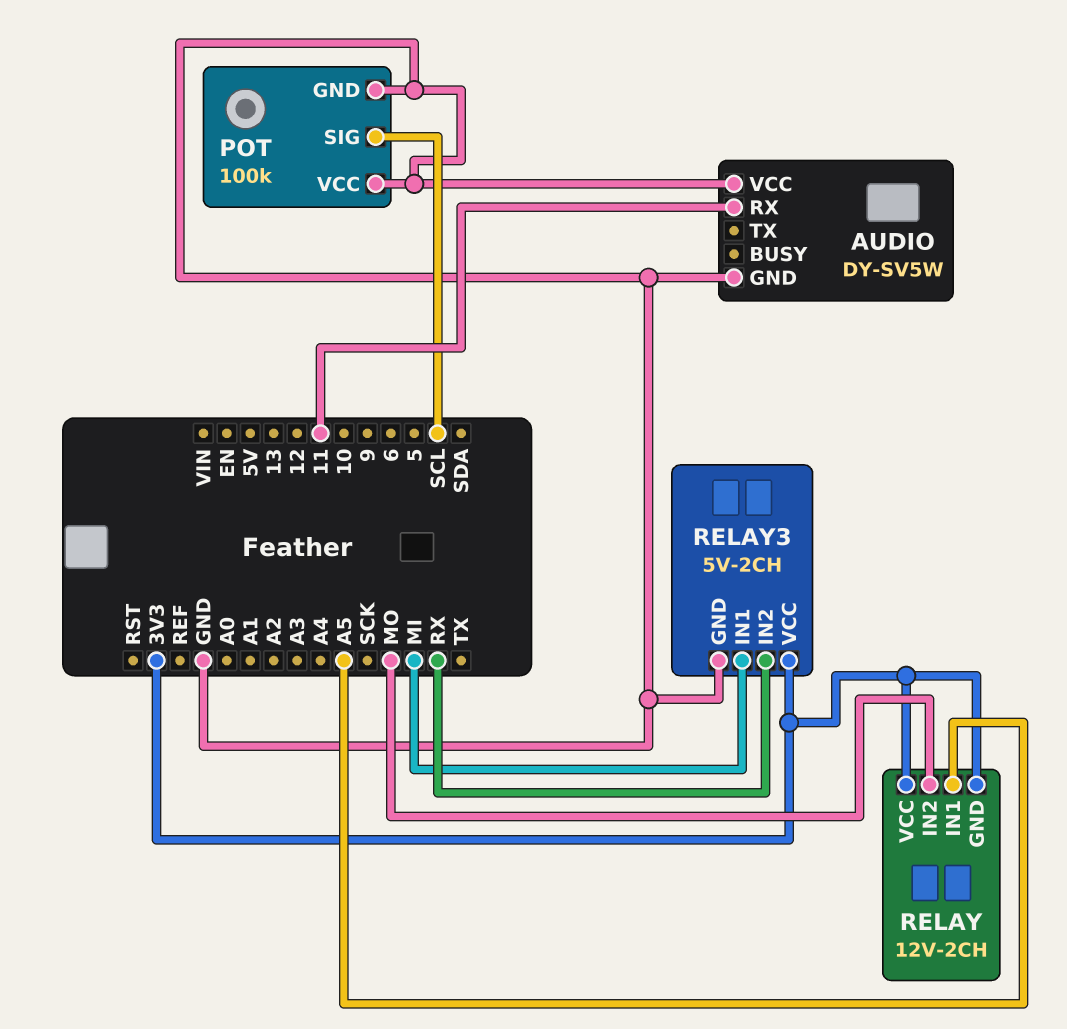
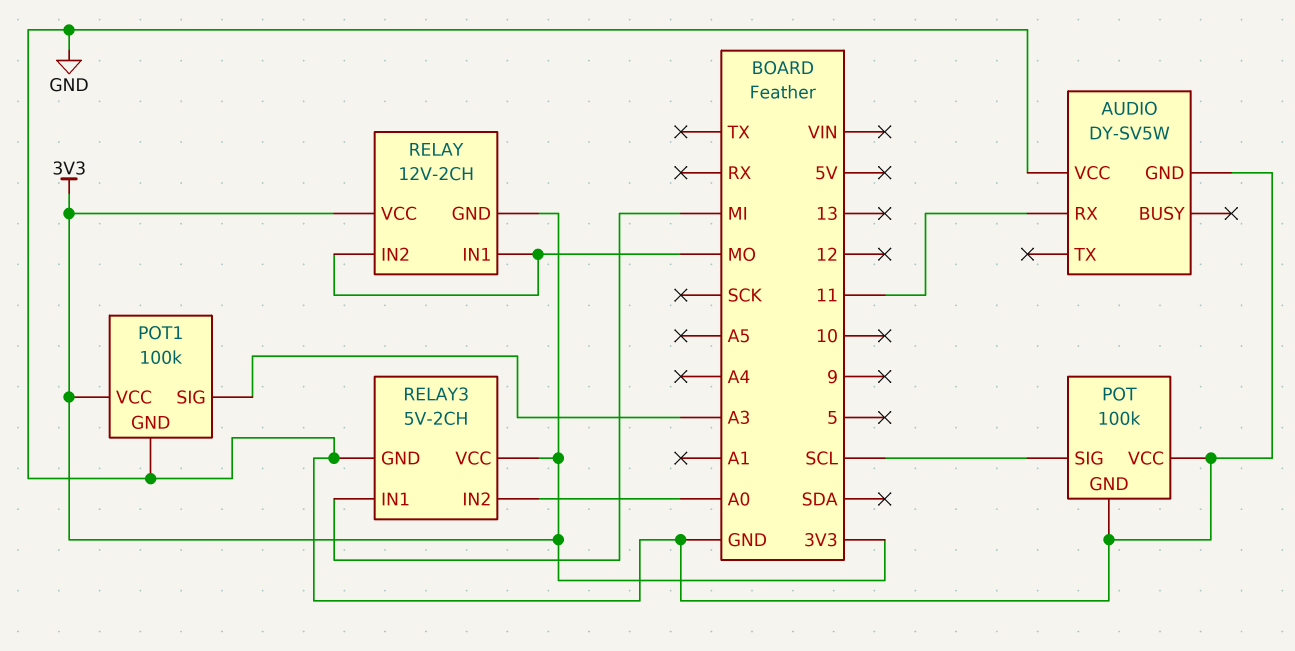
POT1: none -> 100k
POT1 pin GND: none -> GND
POT1 pin SIG: none -> A3
POT1 pin VCC: none -> 3V3
RELAY pin IN1: A5 -> MO
RELAY3 pin IN2: RX -> A0

